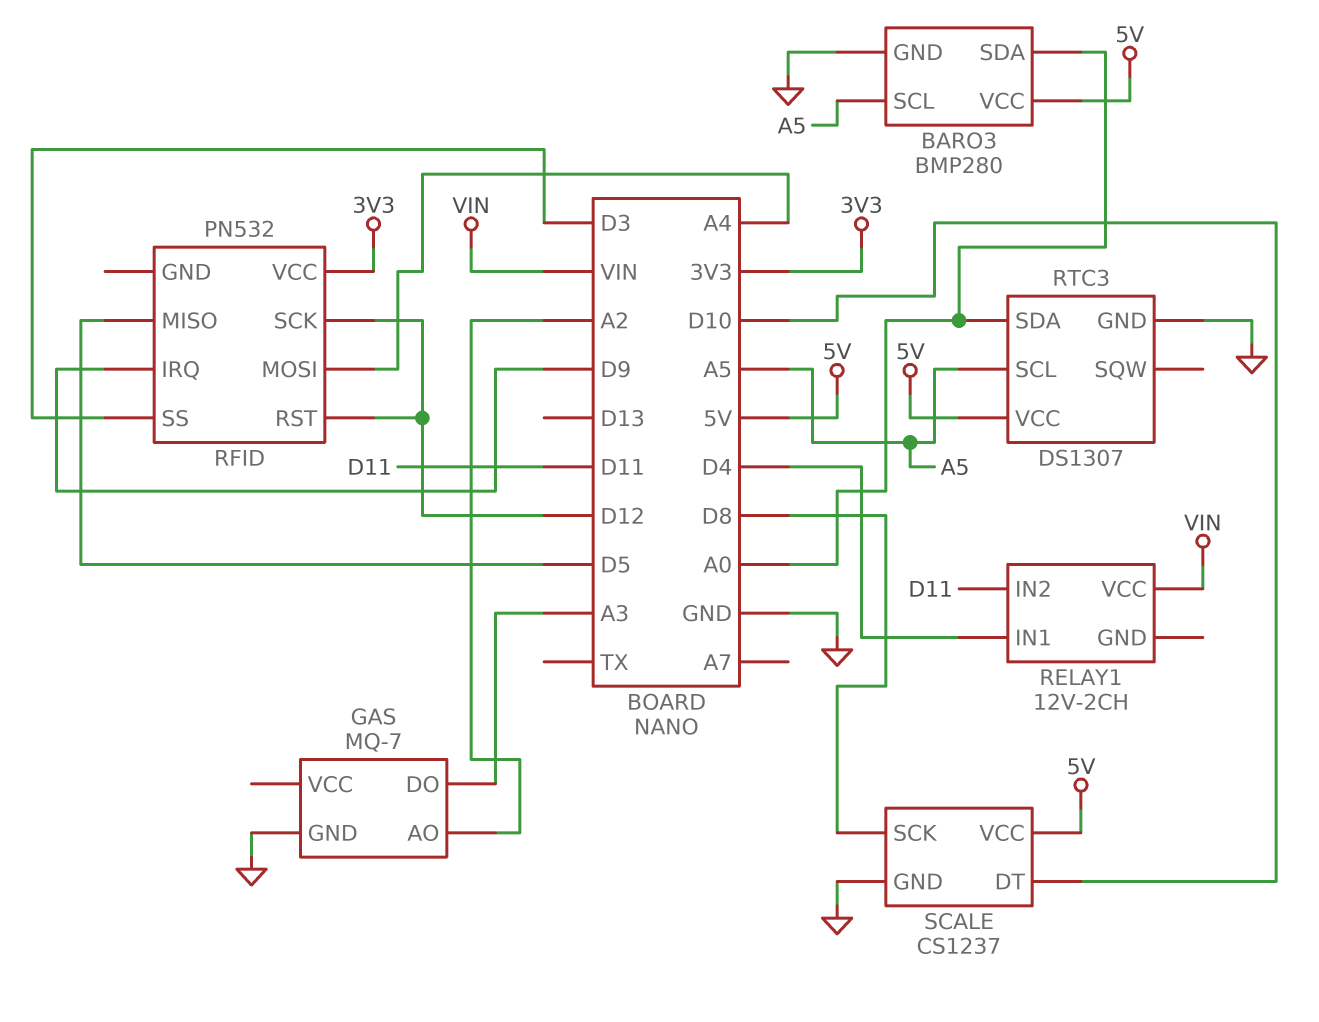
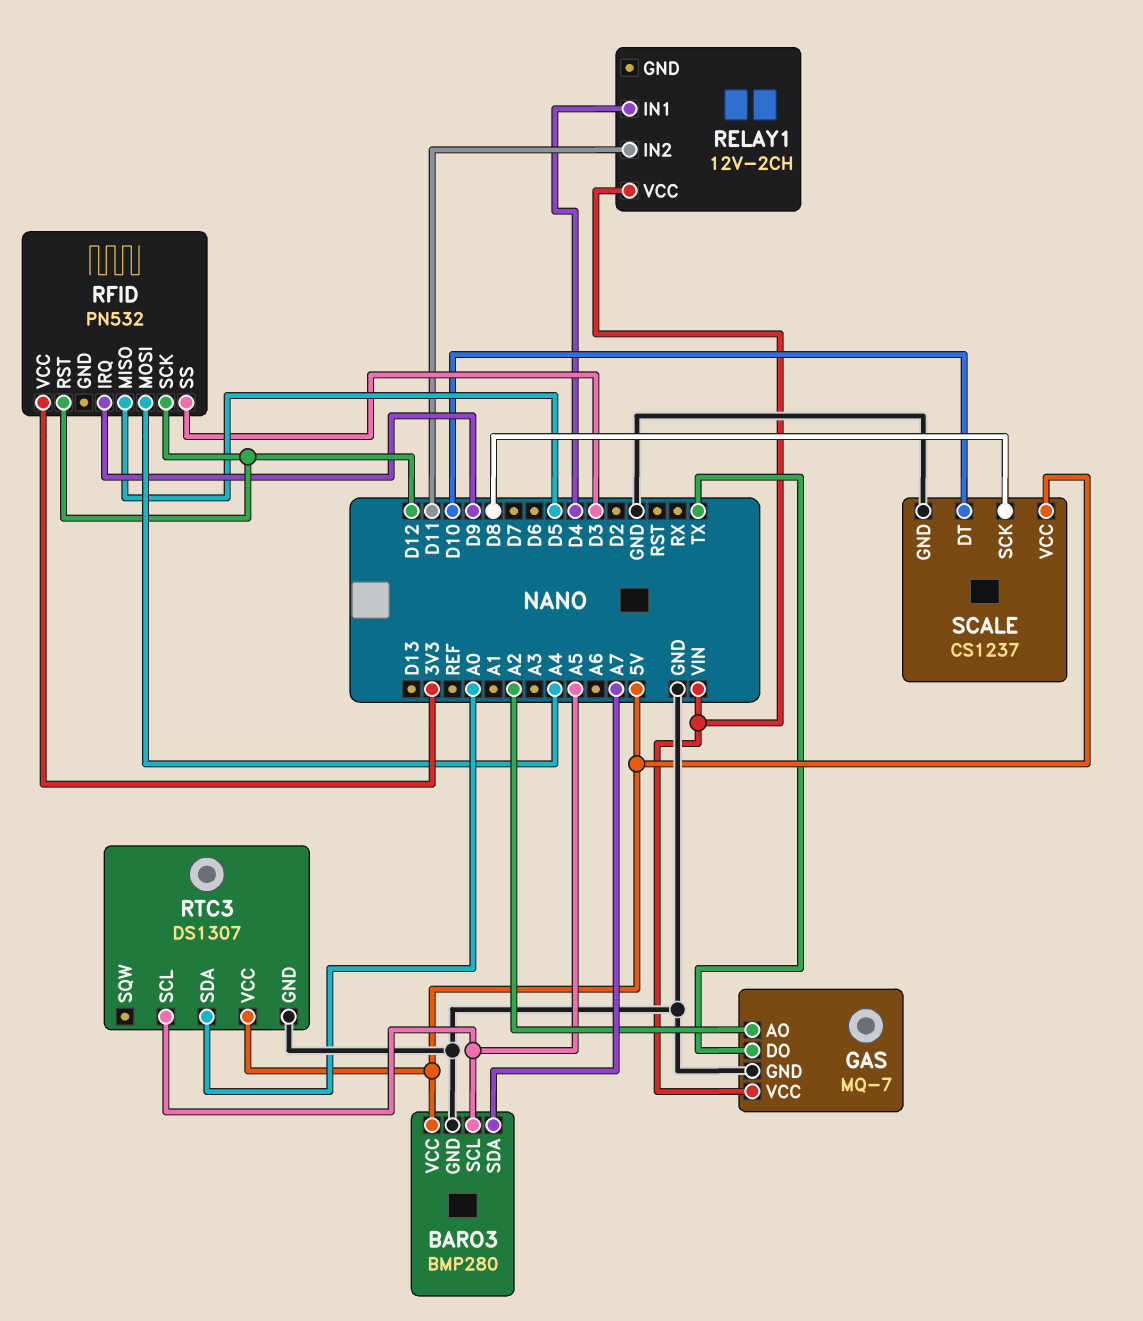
BARO3 pin SDA: A0 -> A7
GAS pin DO: A3 -> TX
GAS pin VCC: none -> VIN

